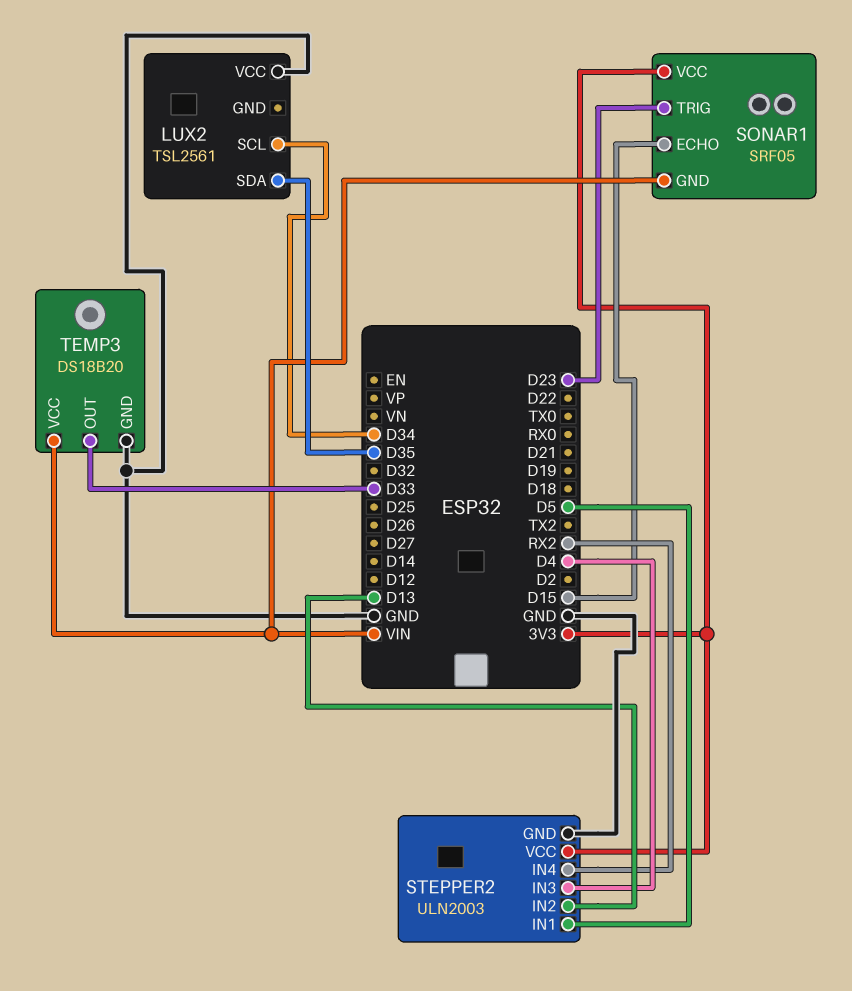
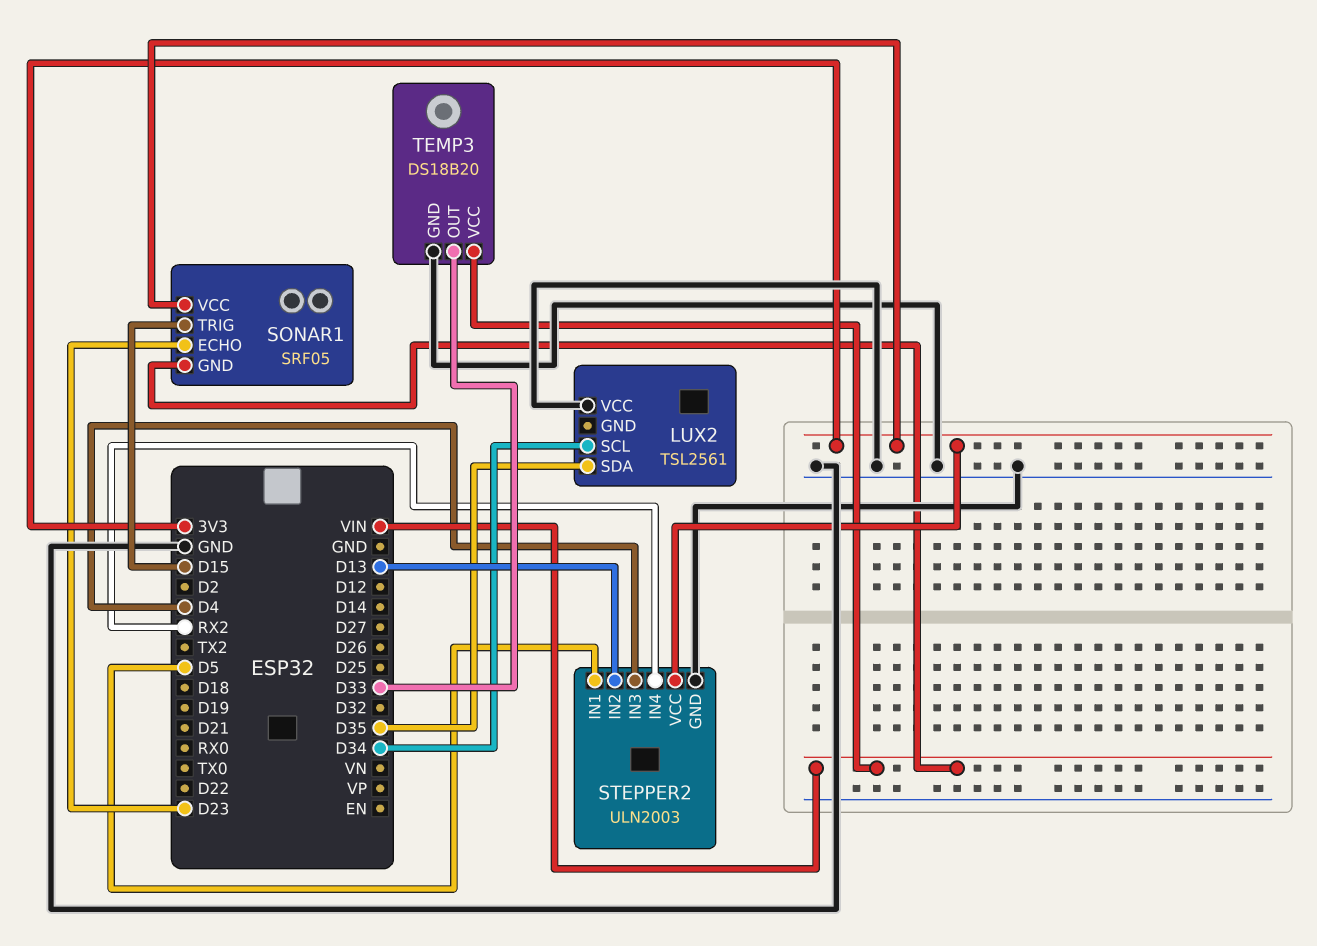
SONAR1 pin ECHO: D15 -> D23
SONAR1 pin TRIG: D23 -> D15

